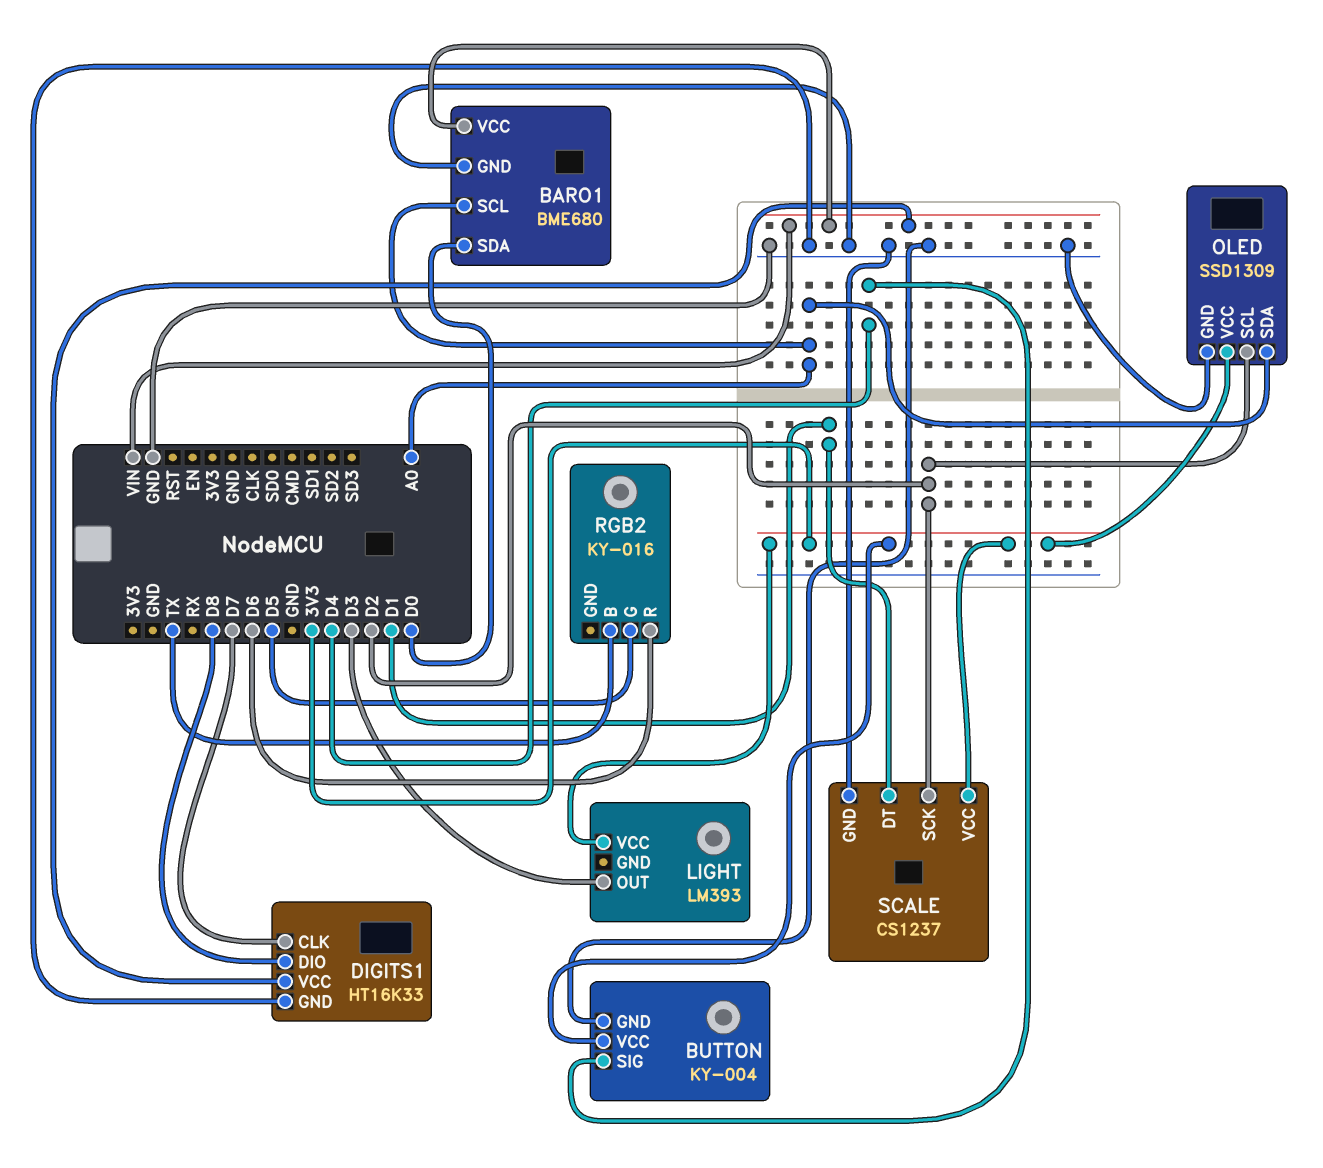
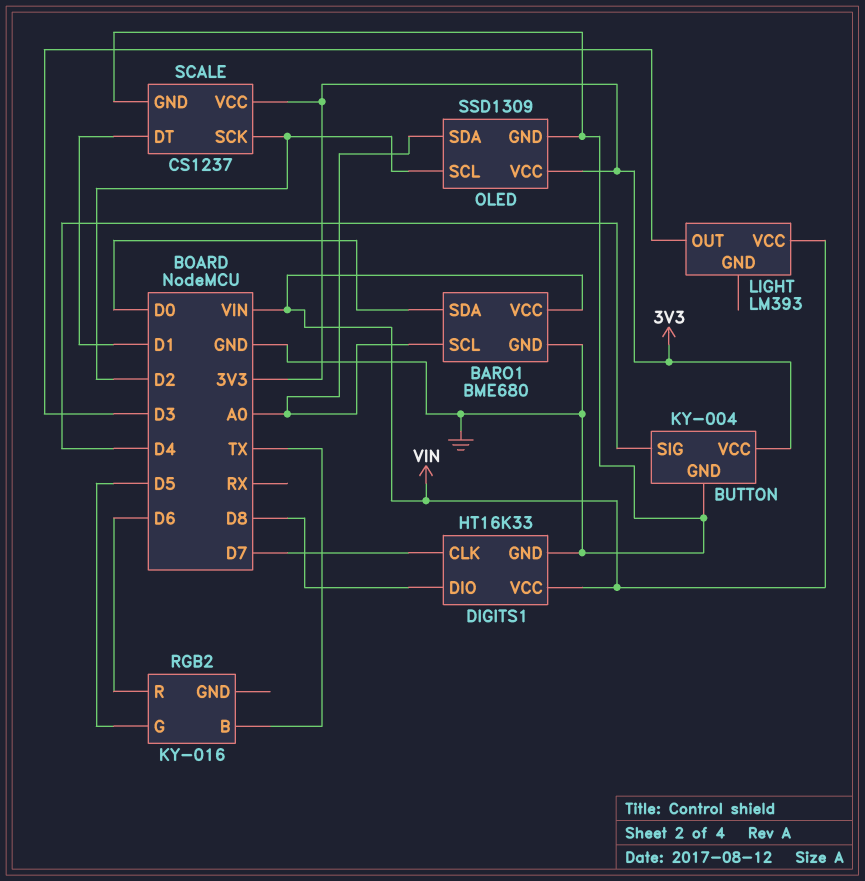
LIGHT pin VCC: 3V3 -> VIN

